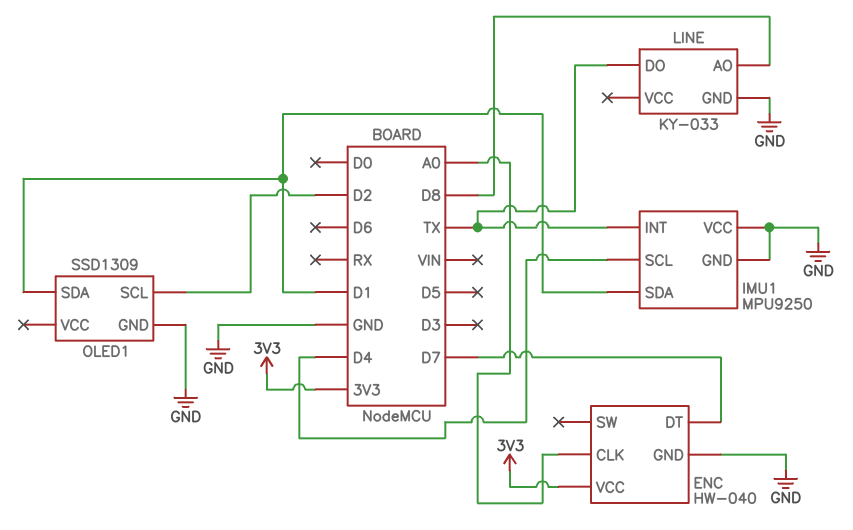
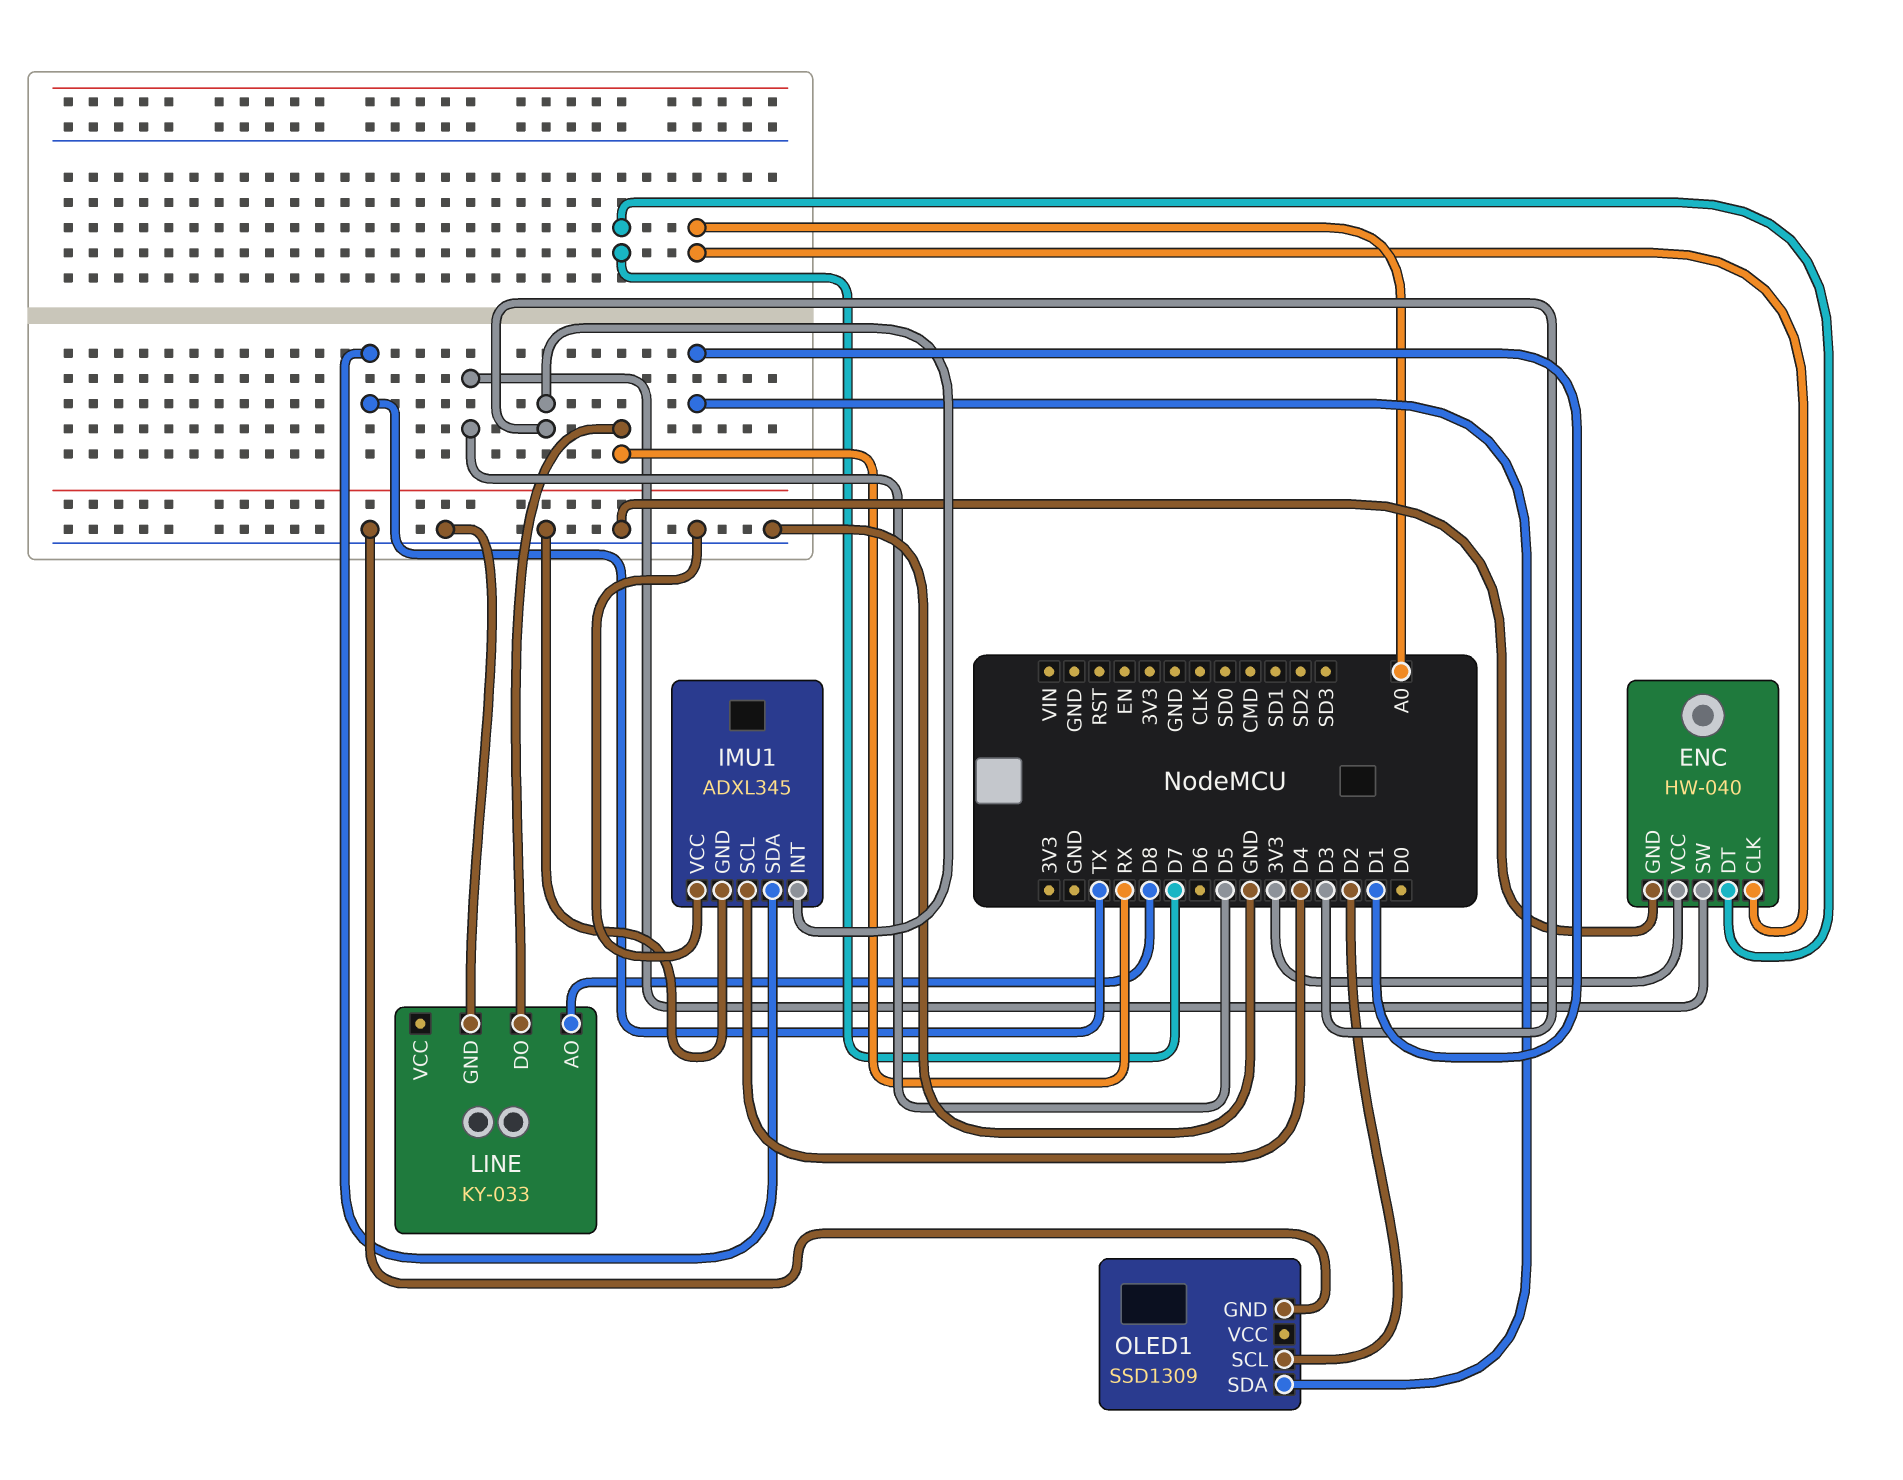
ENC pin SW: none -> D5
IMU1: MPU9250 -> ADXL345
IMU1 pin INT: TX -> D3
IMU1 pin SDA: D1 -> TX
LINE pin DO: TX -> RX

